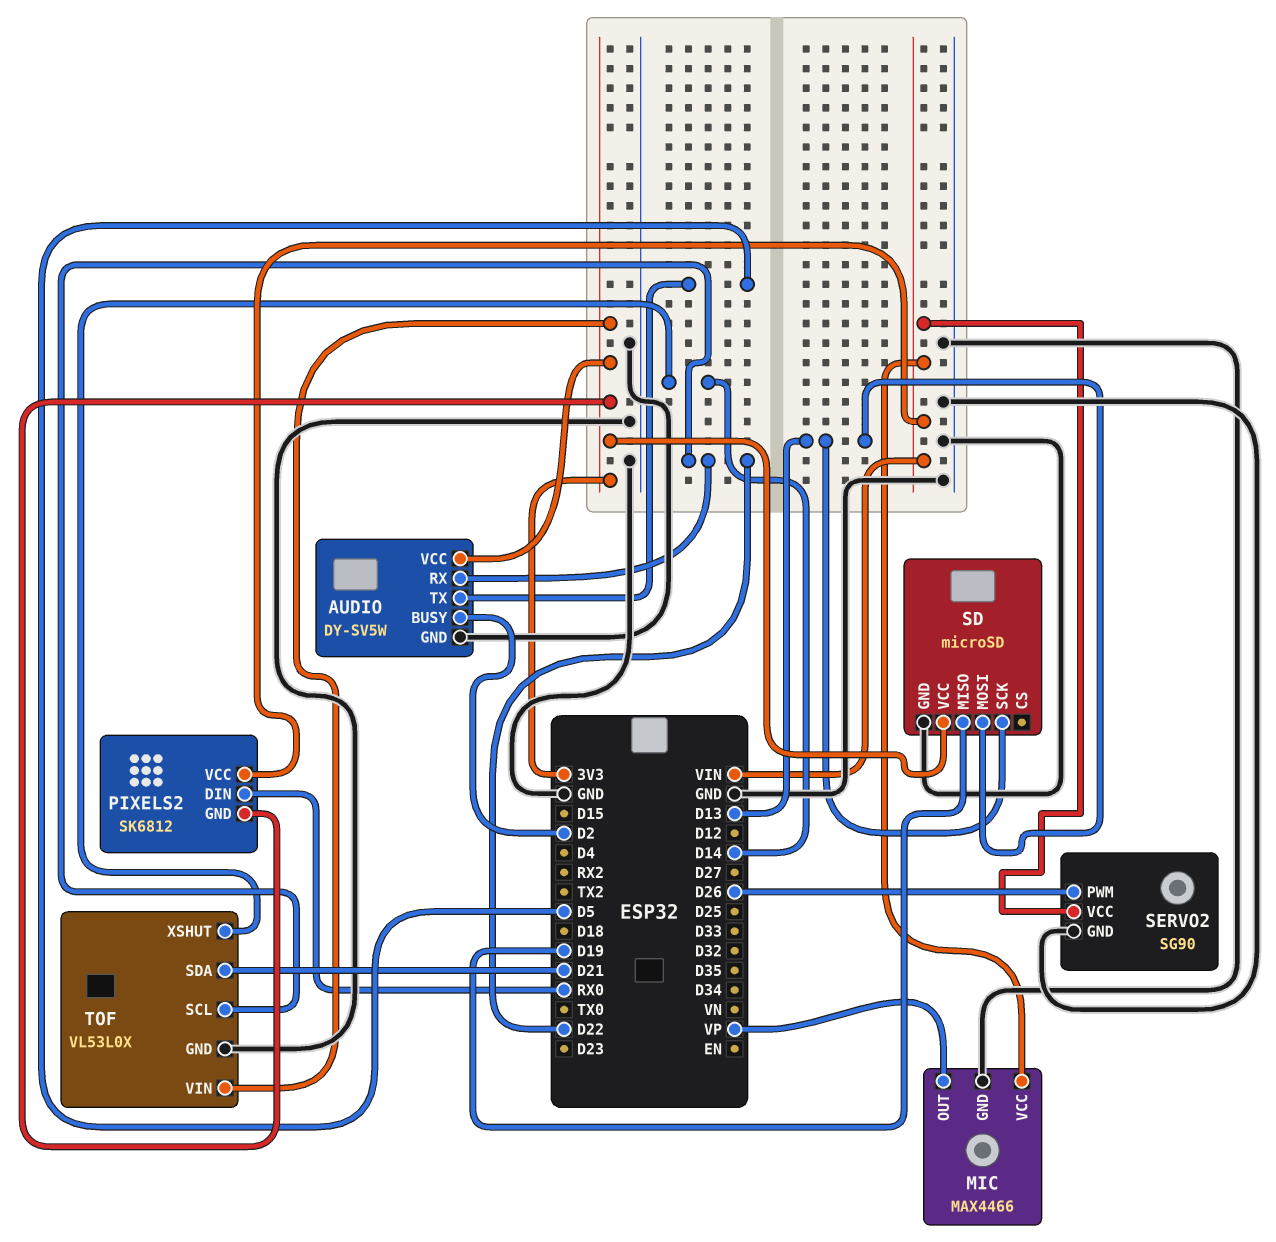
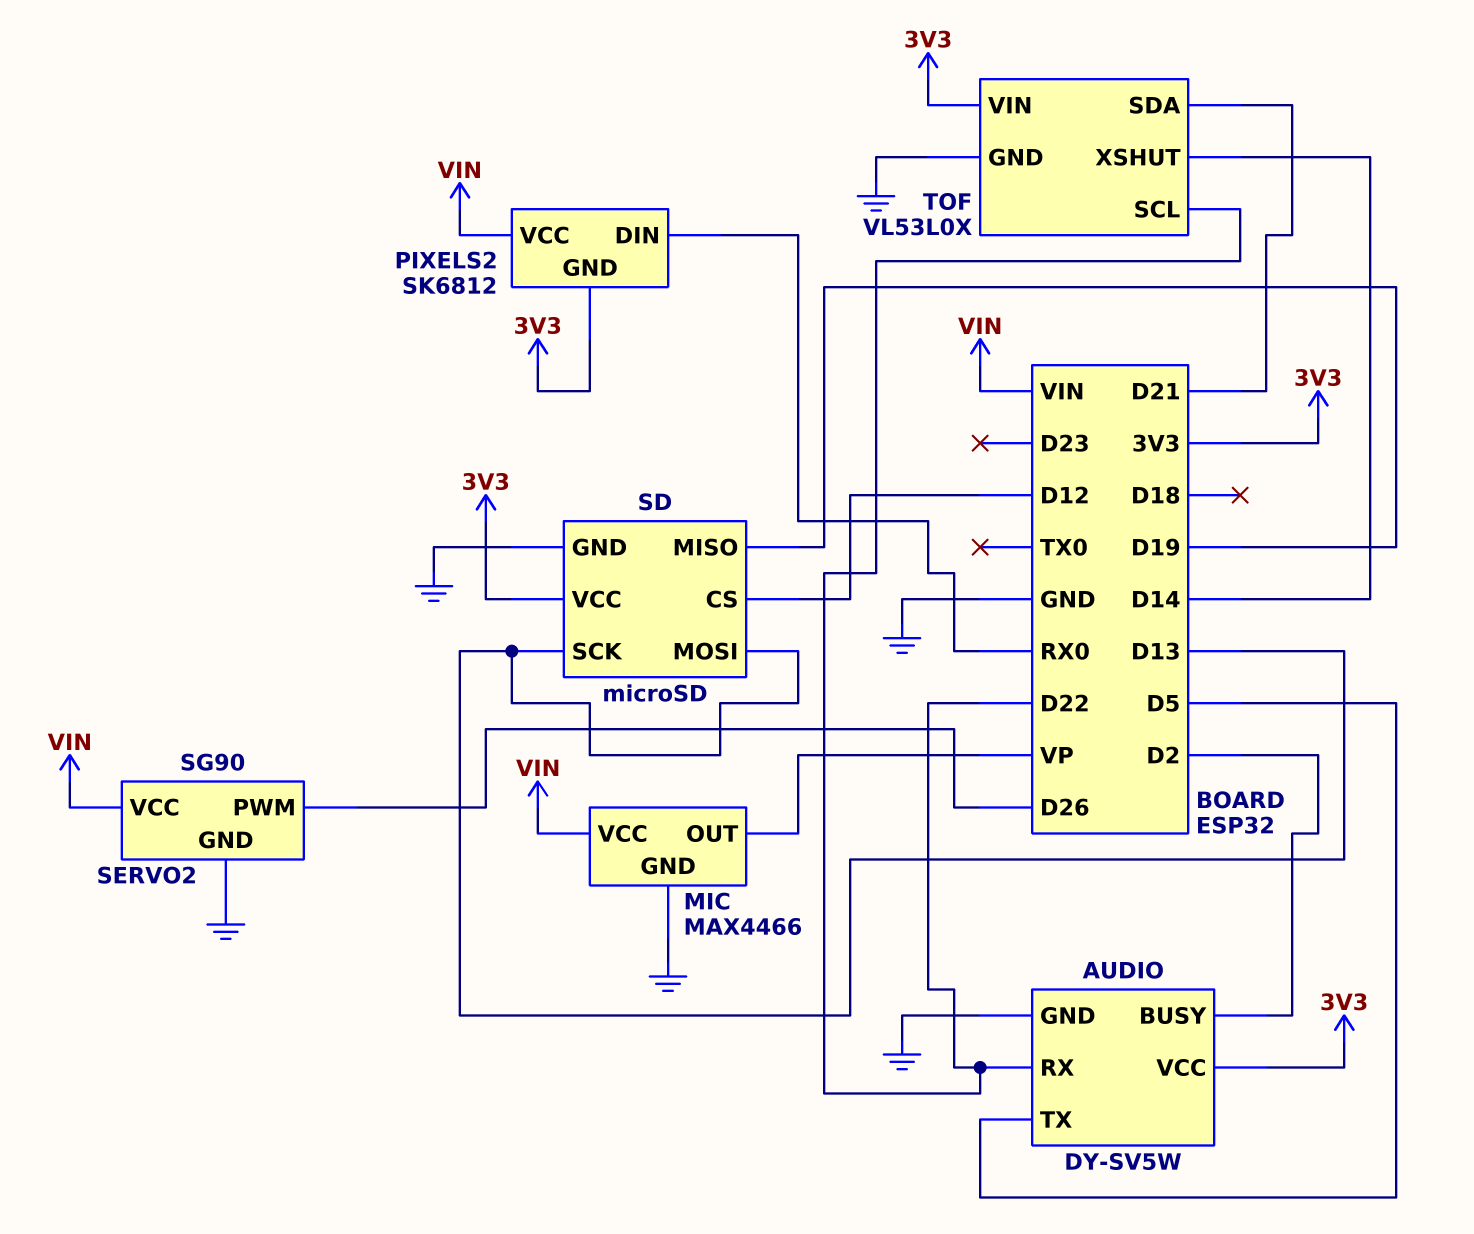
SD pin CS: none -> D12

